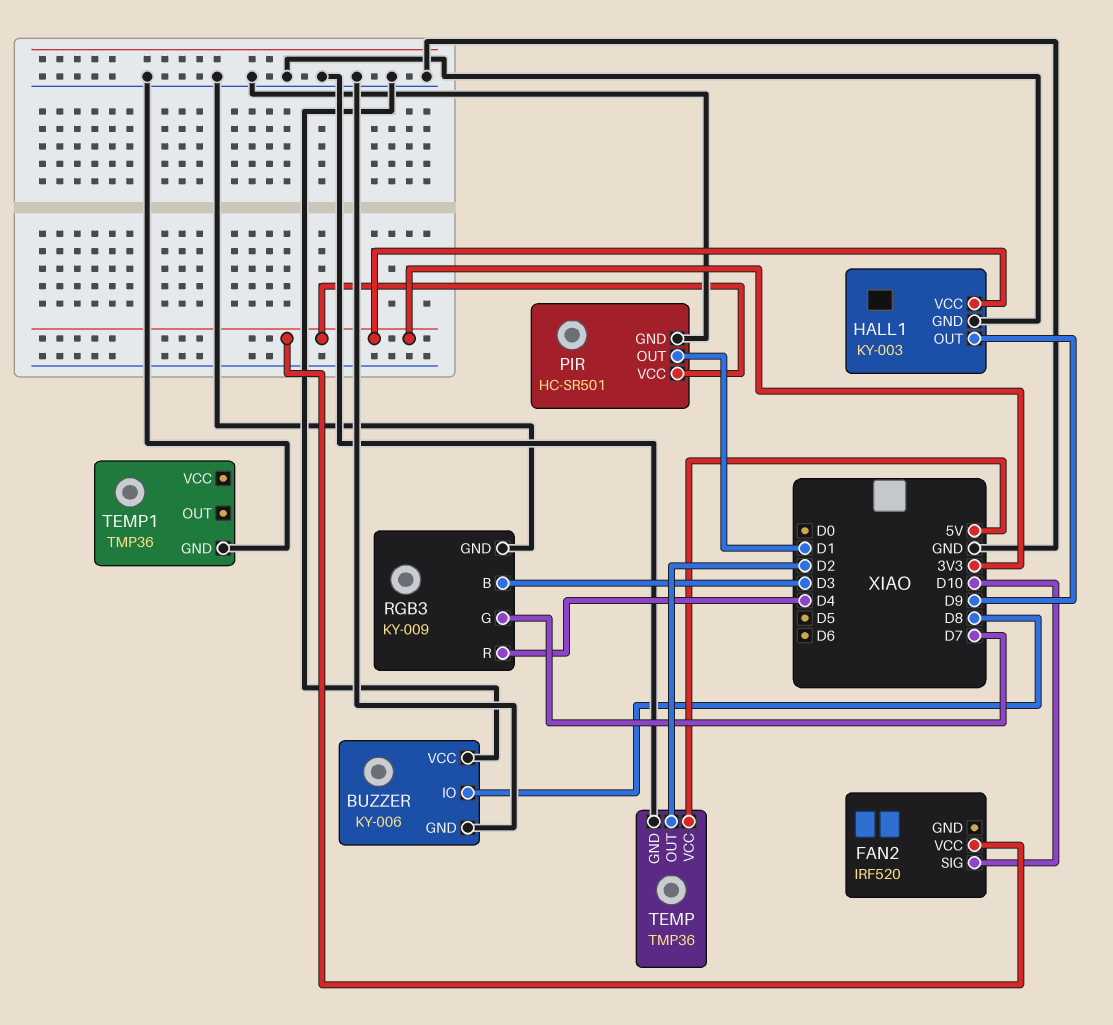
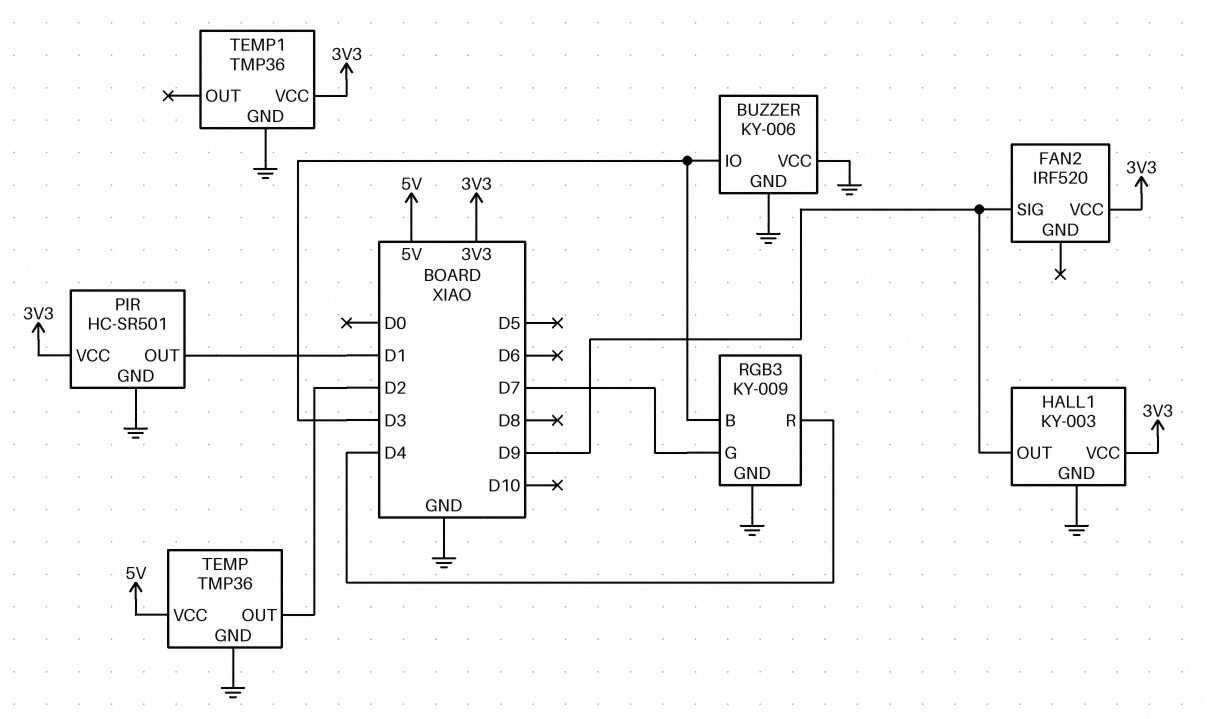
BUZZER pin IO: D8 -> D3
FAN2 pin SIG: D10 -> D9
TEMP1 pin VCC: none -> 3V3

